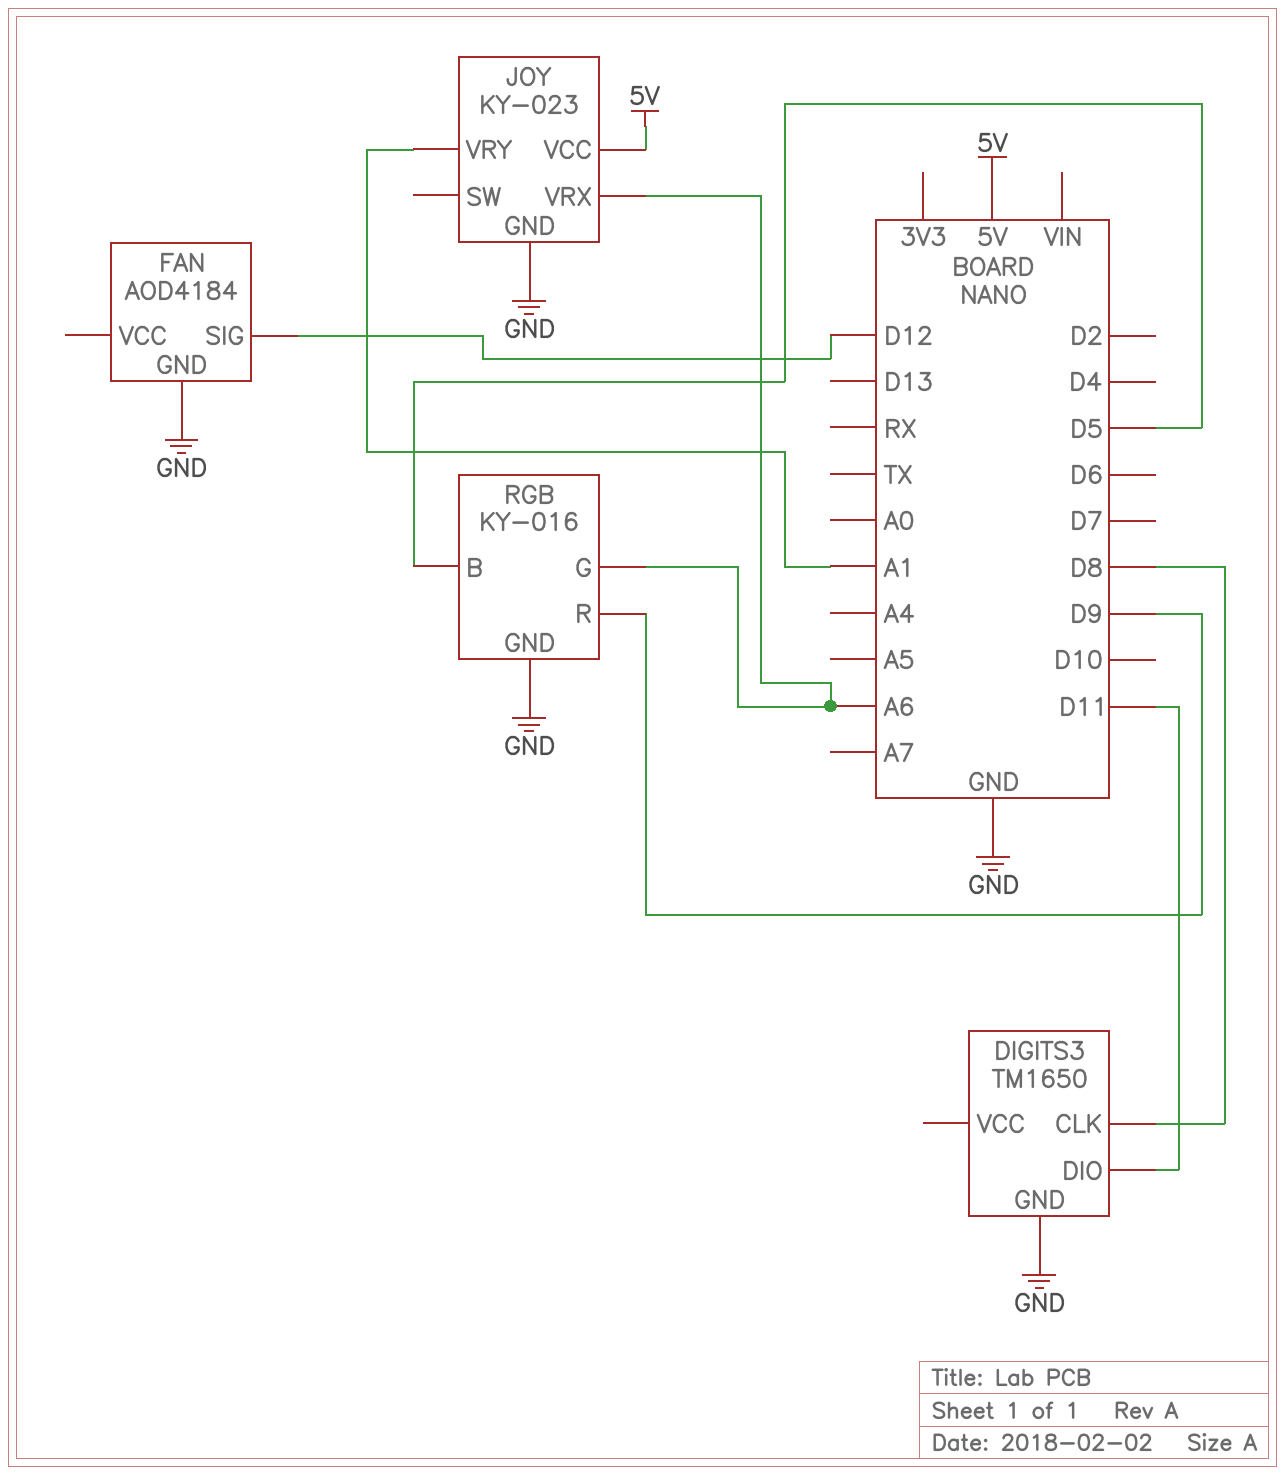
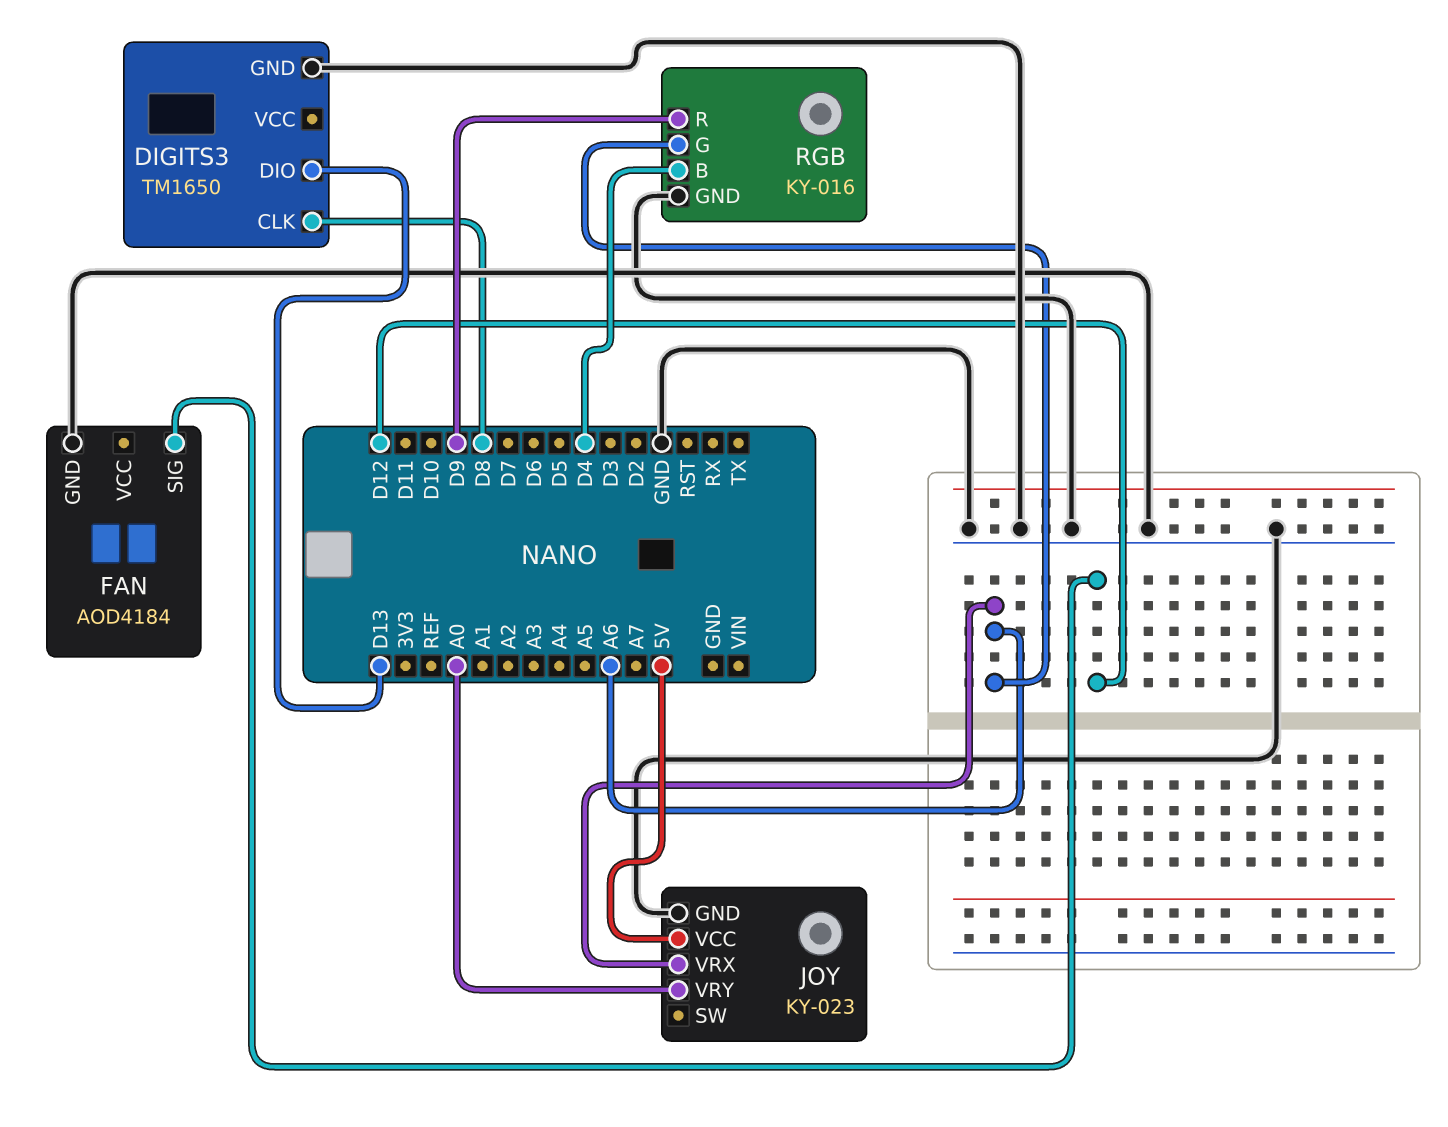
DIGITS3 pin DIO: D11 -> D13
JOY pin VRY: A1 -> A0
RGB pin B: D5 -> D4

